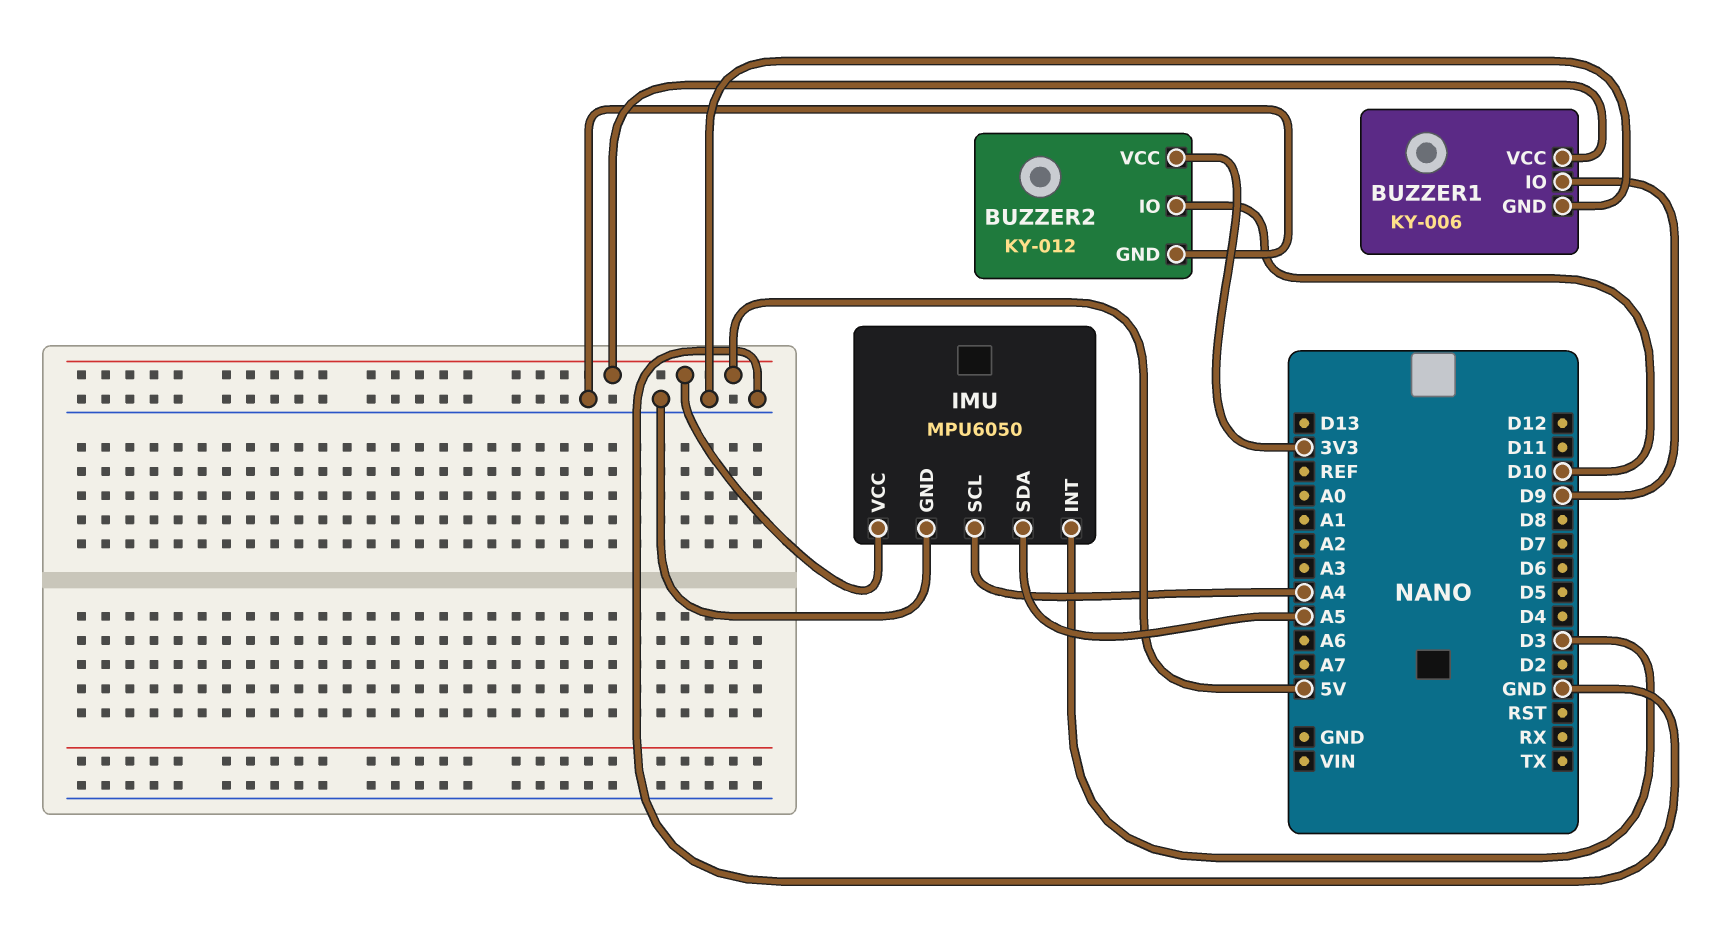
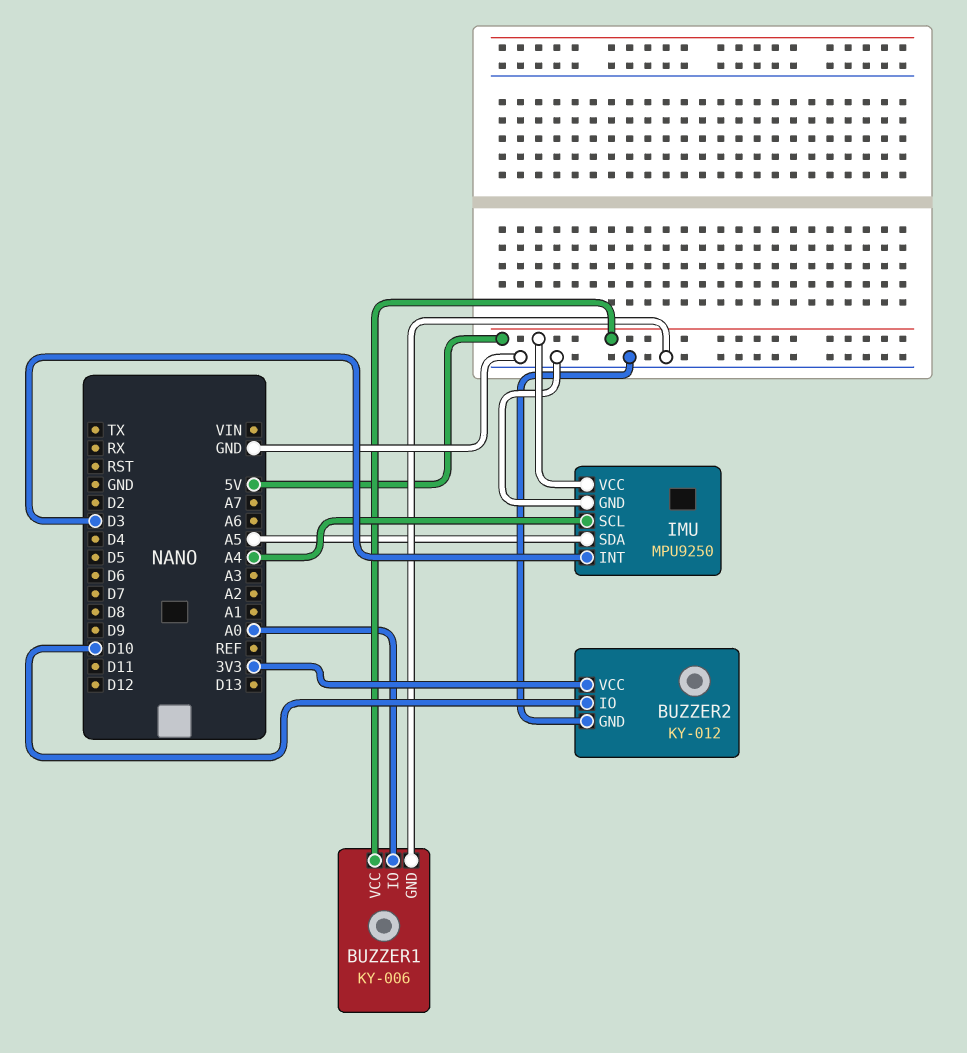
BUZZER1 pin IO: D9 -> A0
IMU: MPU6050 -> MPU9250

